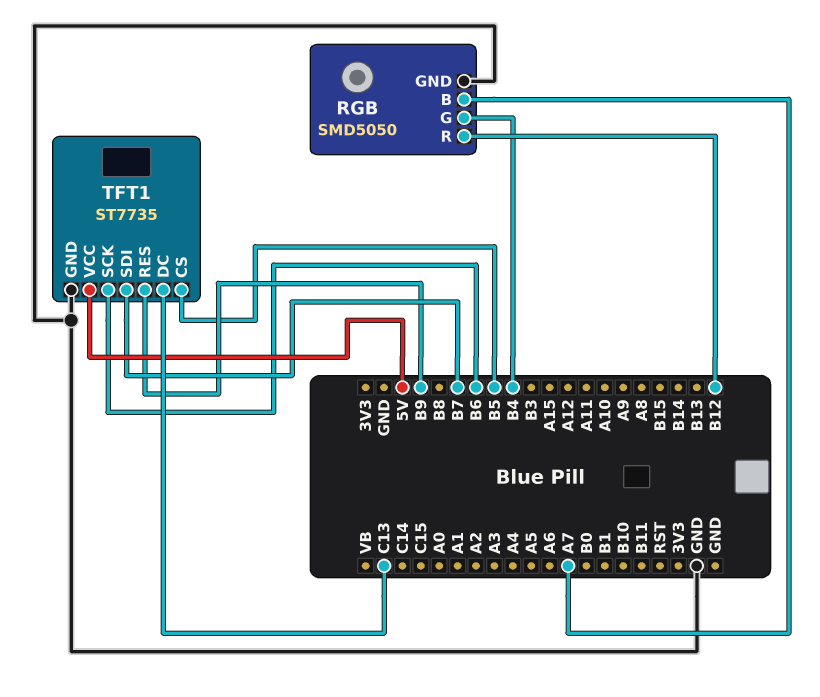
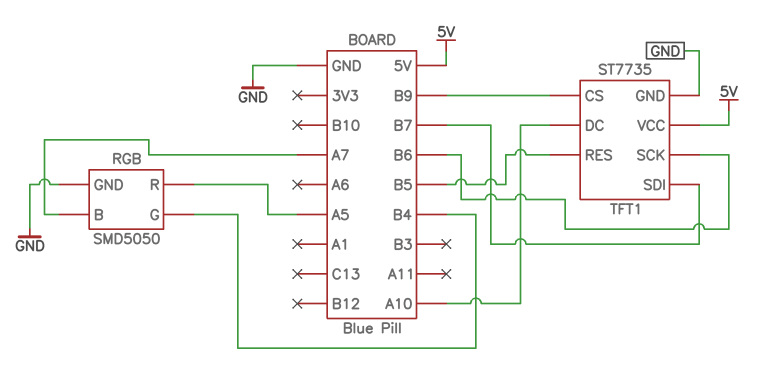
RGB pin R: B12 -> A5
TFT1 pin CS: B5 -> B9
TFT1 pin DC: C13 -> A10
TFT1 pin RES: B9 -> B5

